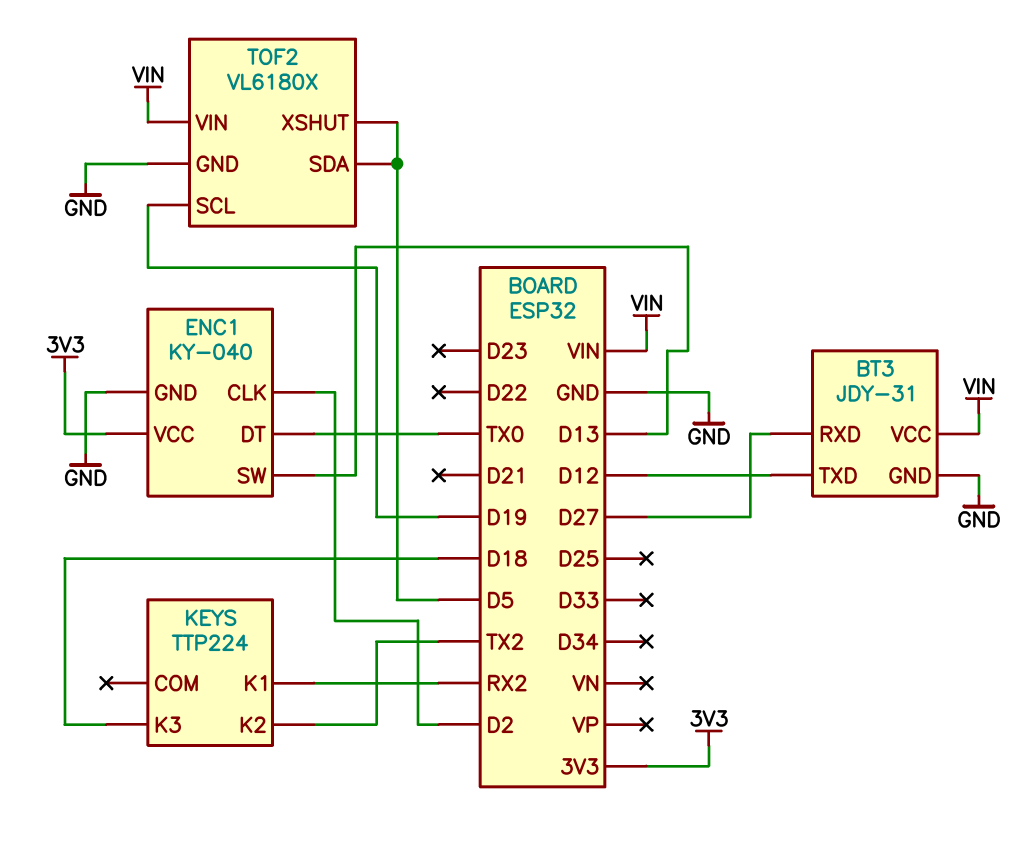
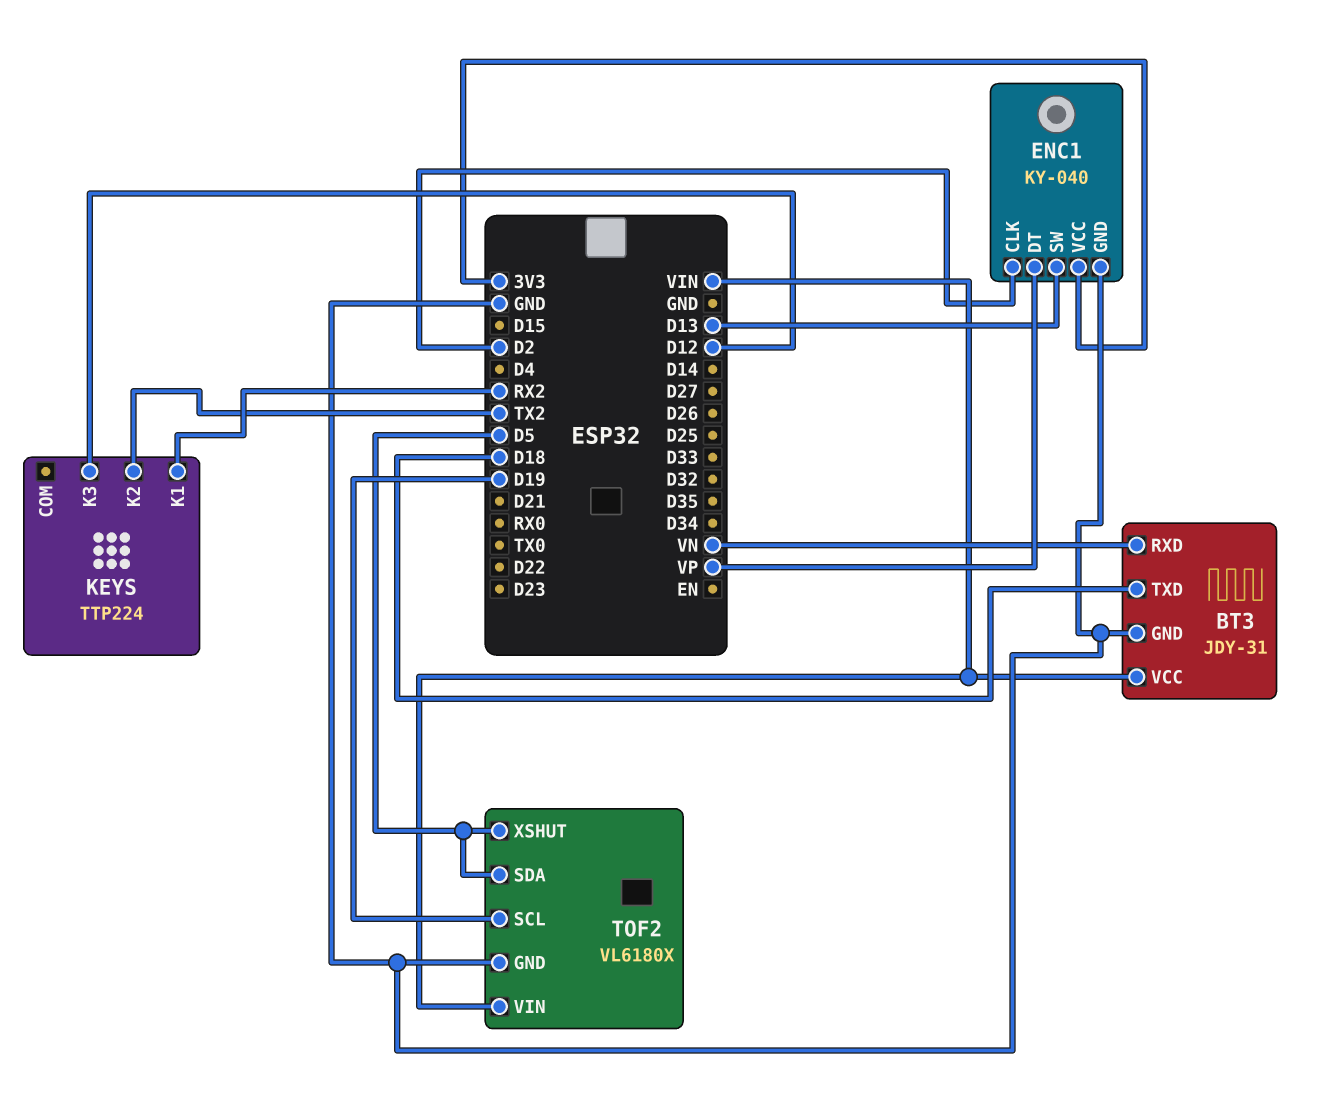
BT3 pin RXD: D27 -> VN
BT3 pin TXD: D12 -> D18
ENC1 pin DT: TX0 -> VP
KEYS pin K3: D18 -> D12

